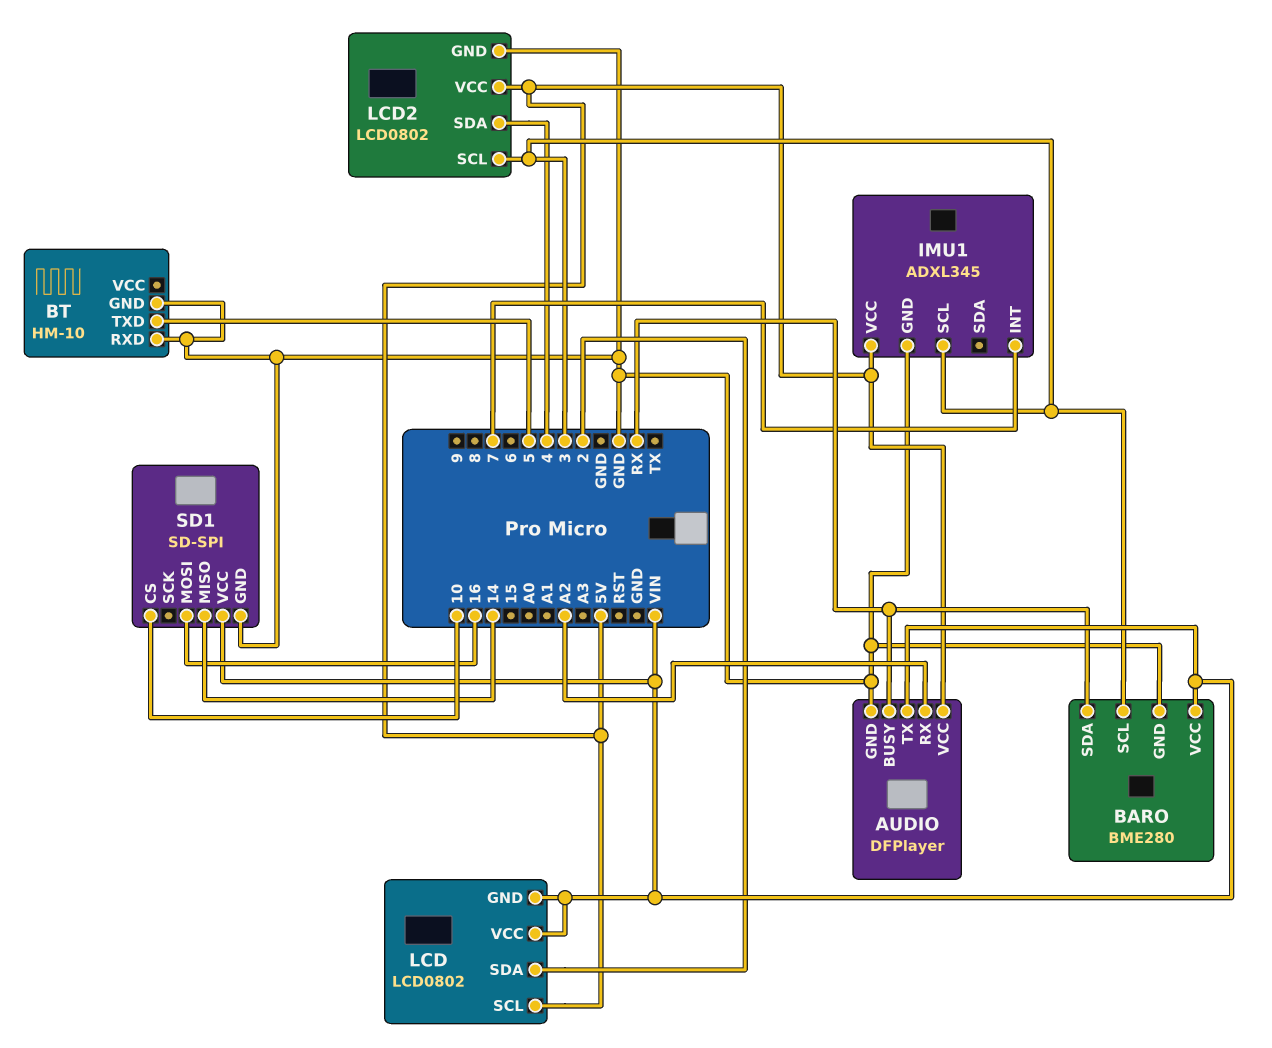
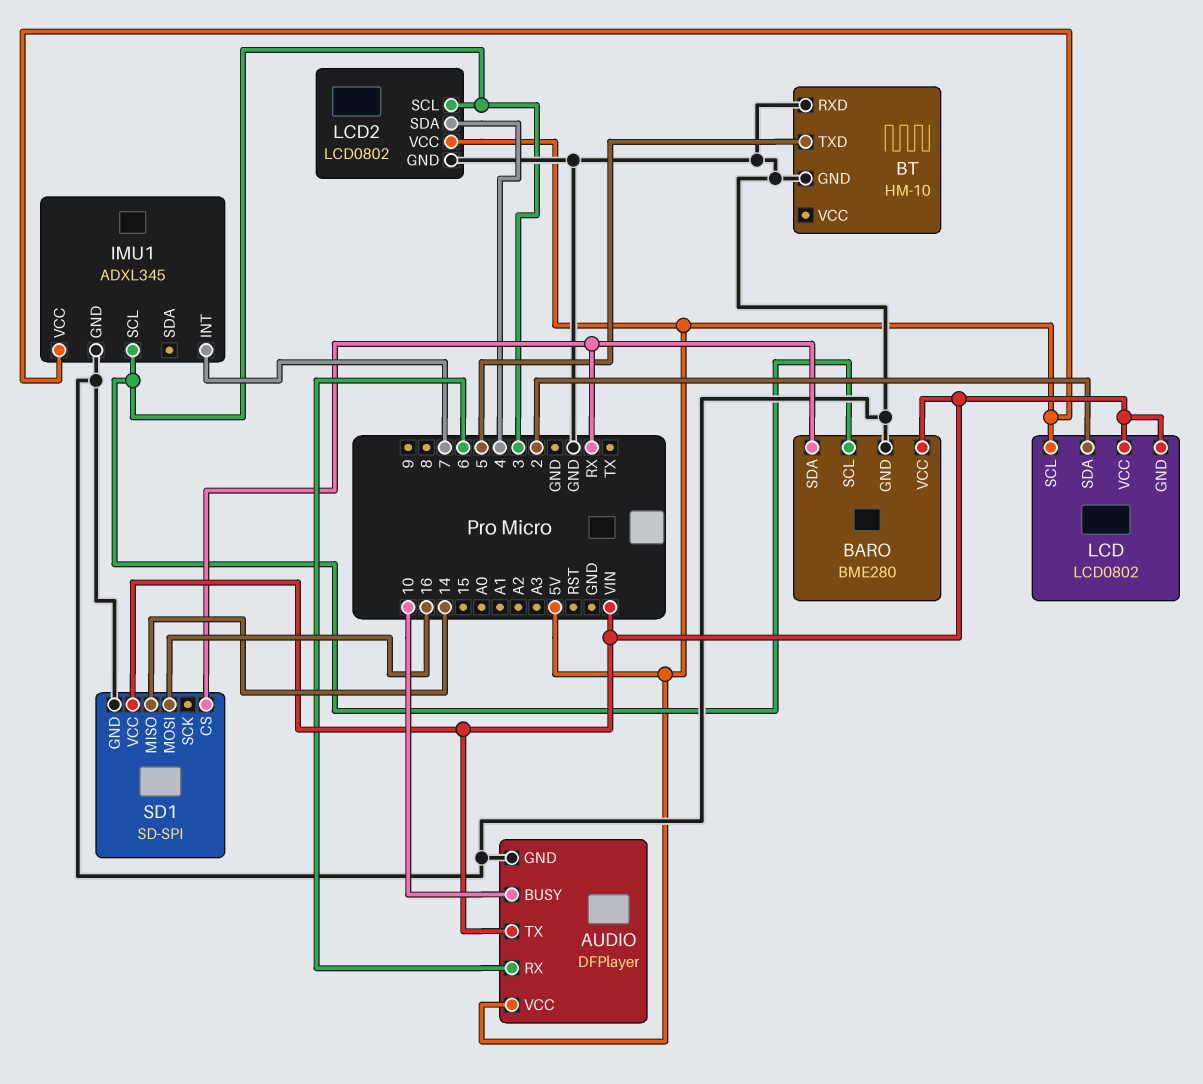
AUDIO pin BUSY: RX -> 10
AUDIO pin RX: A2 -> 6
SD1 pin CS: 10 -> RX

